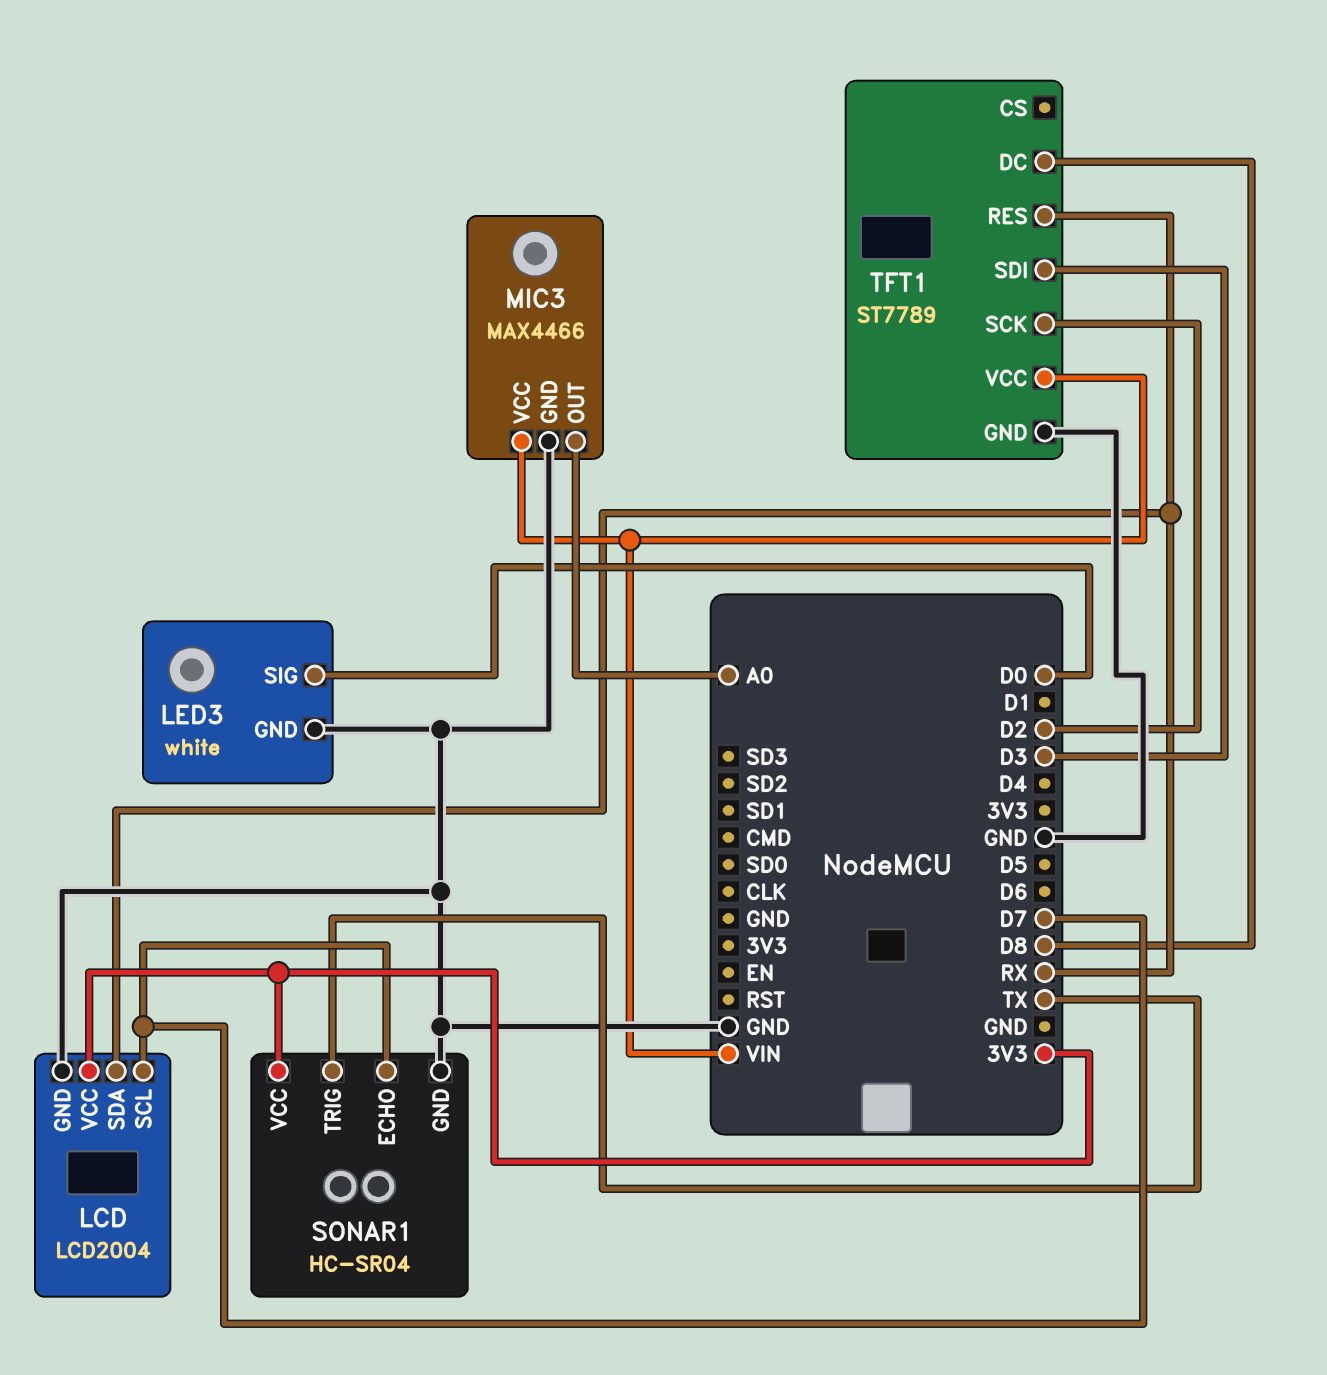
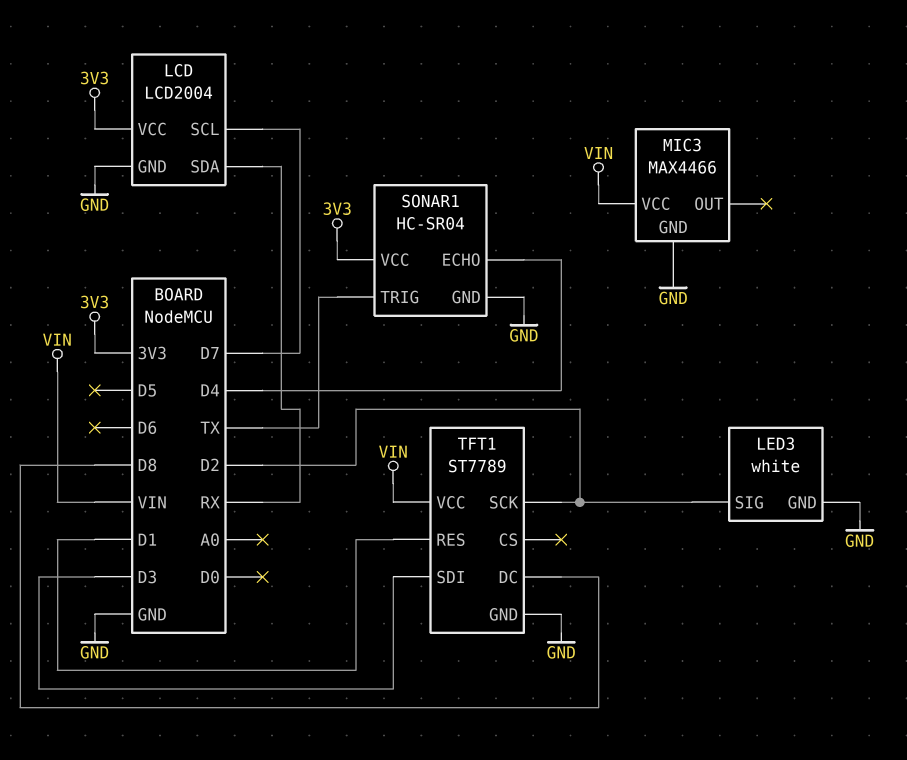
LED3 pin SIG: D0 -> D2
MIC3 pin OUT: A0 -> none
SONAR1 pin ECHO: D7 -> D4
TFT1 pin RES: RX -> D1

